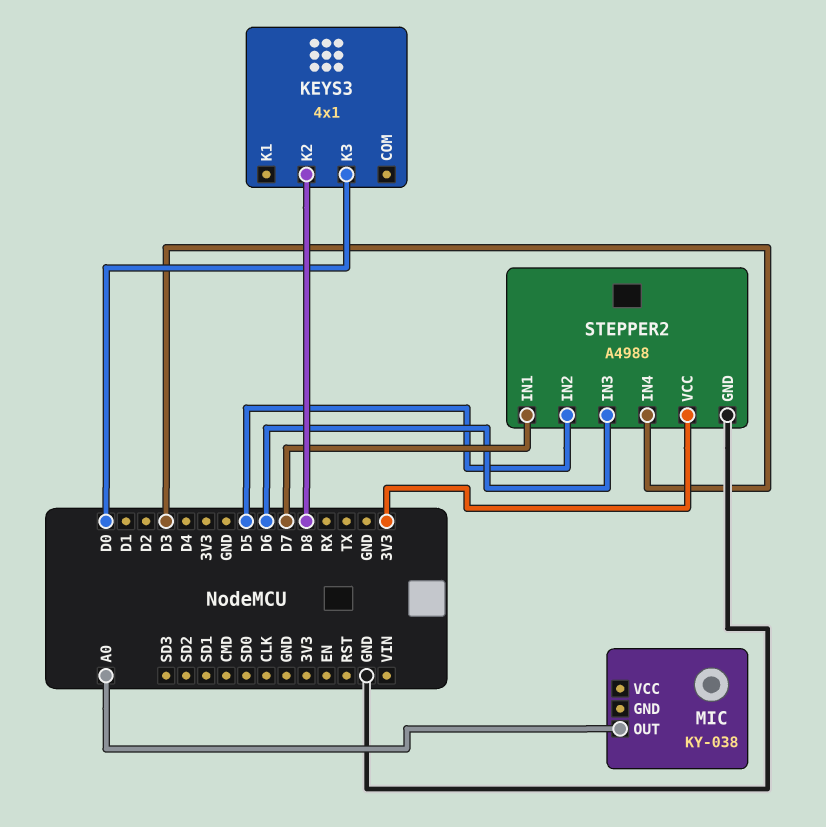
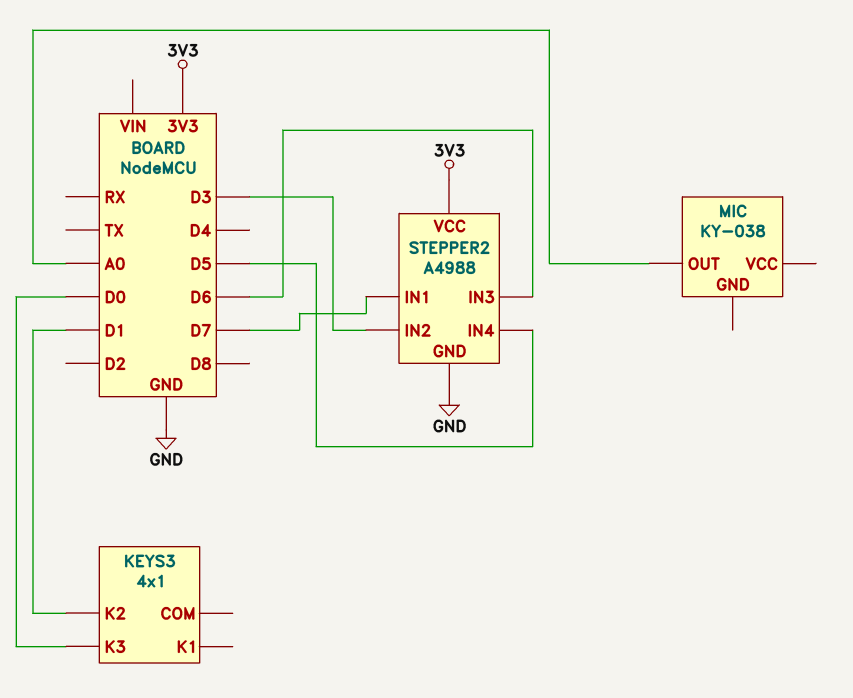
KEYS3 pin K2: D8 -> D1
STEPPER2 pin IN2: D5 -> D3
STEPPER2 pin IN4: D3 -> D5

